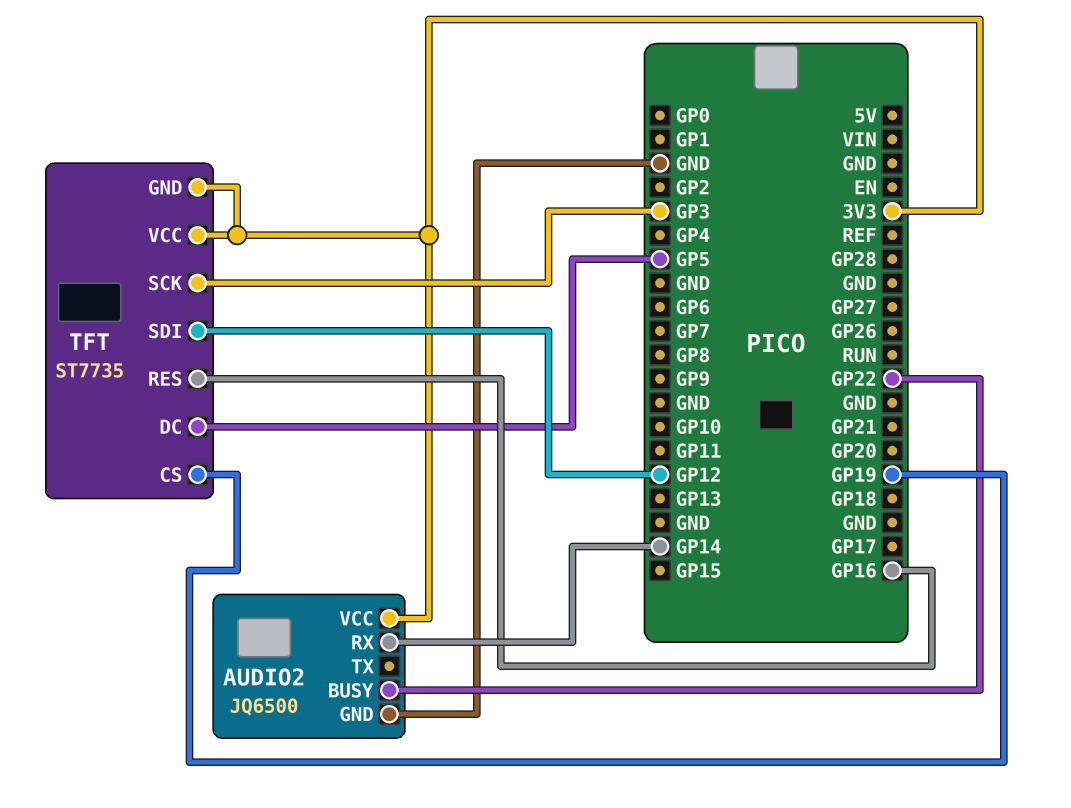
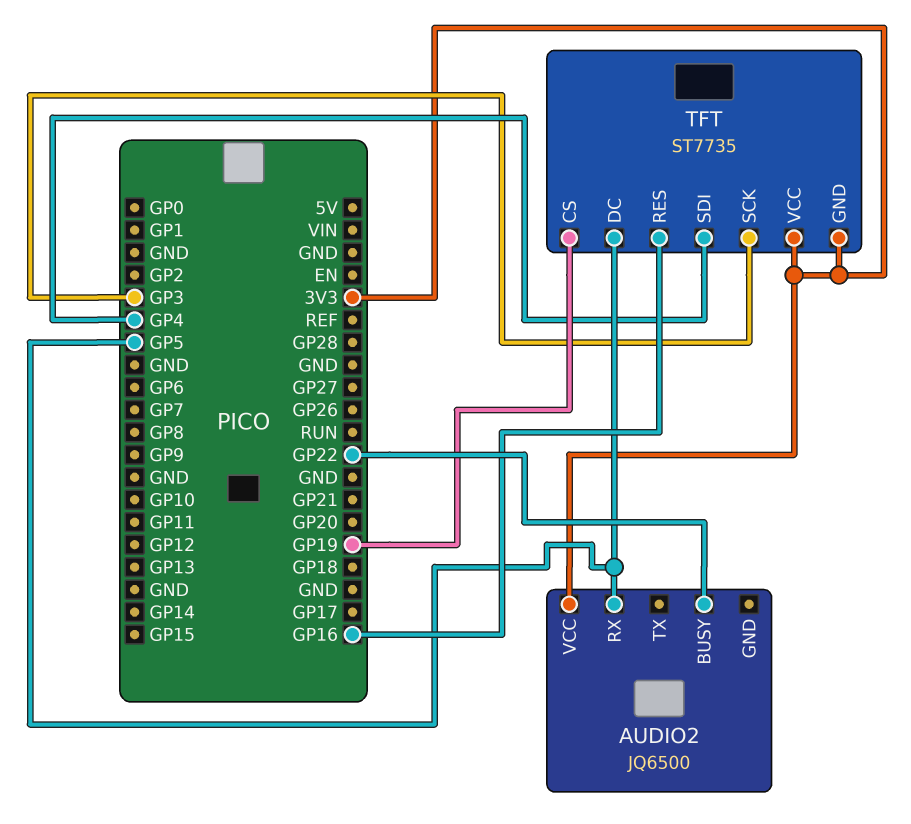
AUDIO2 pin GND: GND -> none
AUDIO2 pin RX: GP14 -> GP5
TFT pin SDI: GP12 -> GP4

